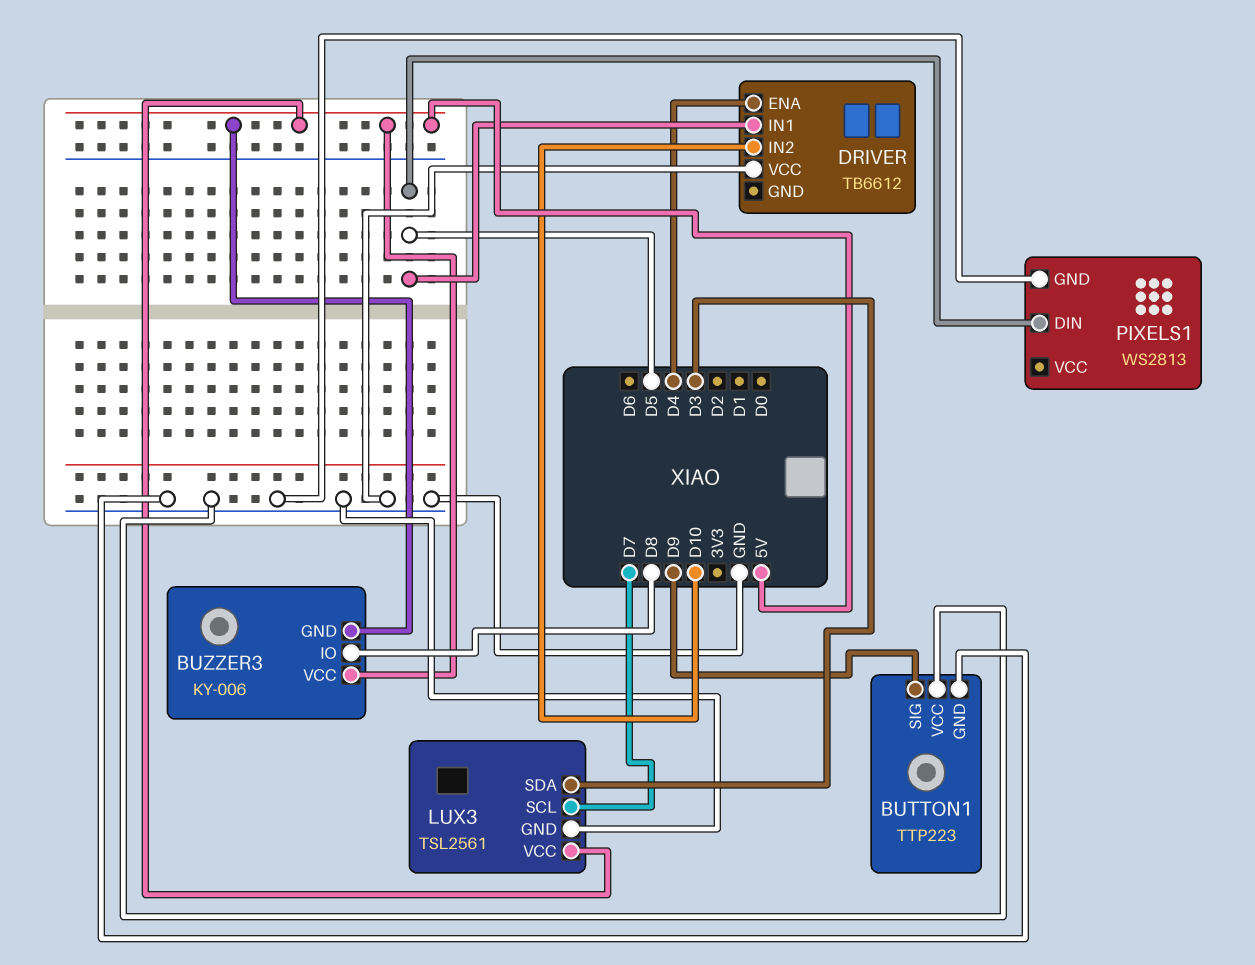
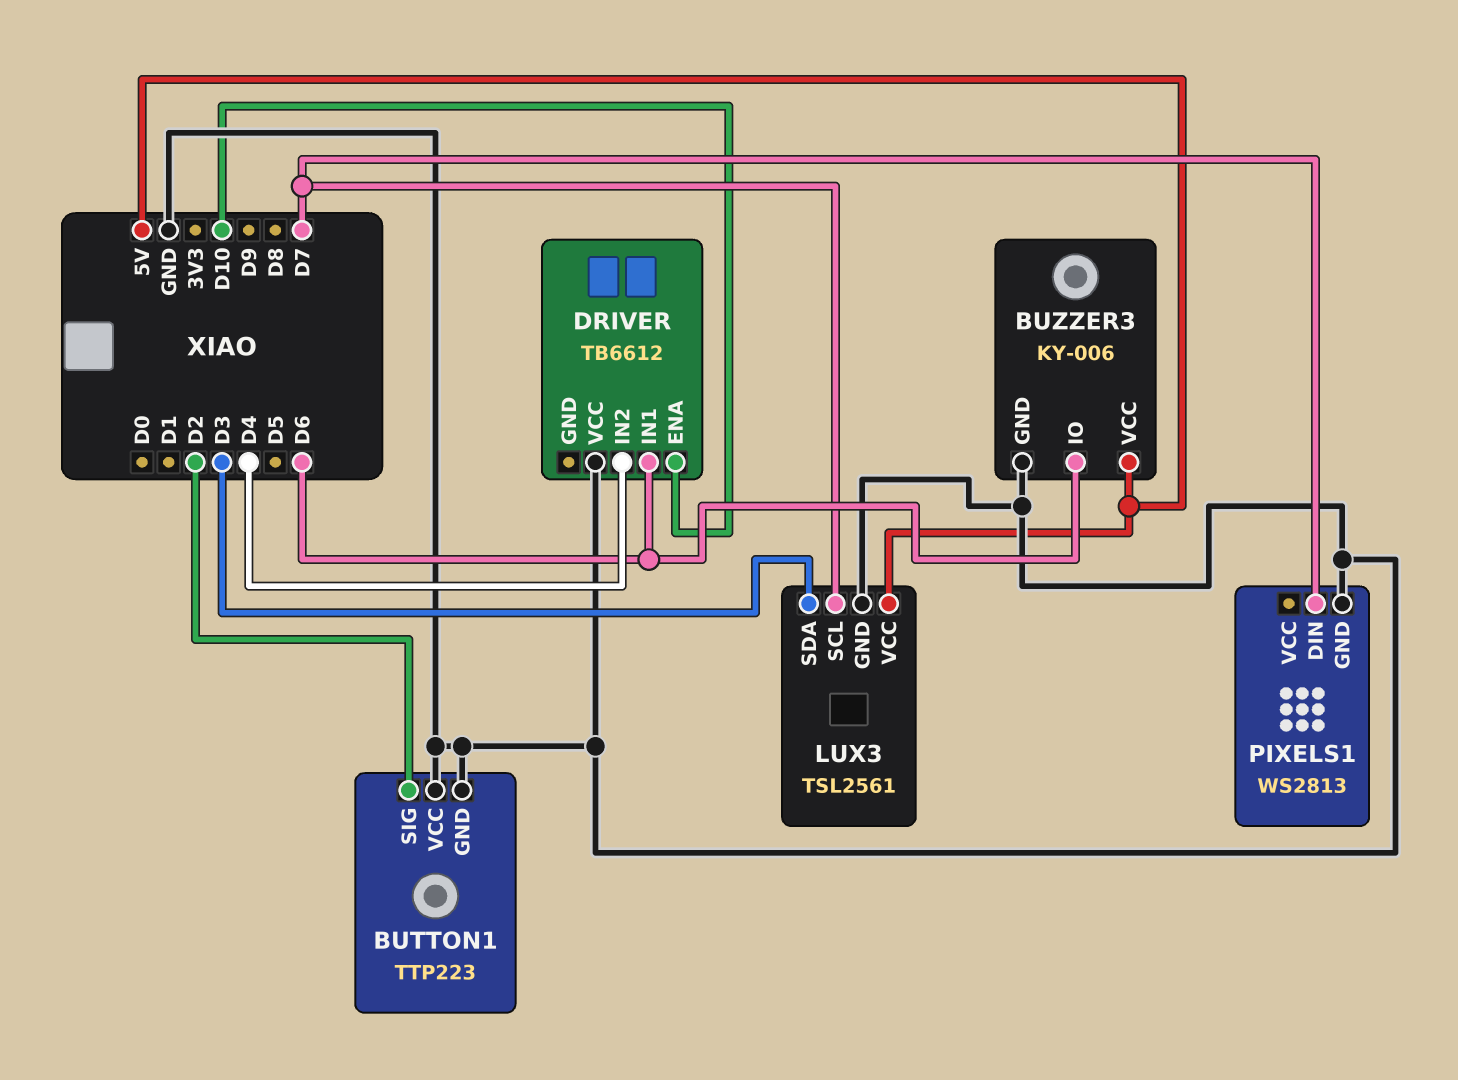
BUTTON1 pin SIG: D9 -> D2
BUZZER3 pin GND: 5V -> GND
BUZZER3 pin IO: D8 -> D6
DRIVER pin ENA: D4 -> D10
DRIVER pin IN1: D5 -> D6
DRIVER pin IN2: D10 -> D4
PIXELS1 pin DIN: D5 -> D7

